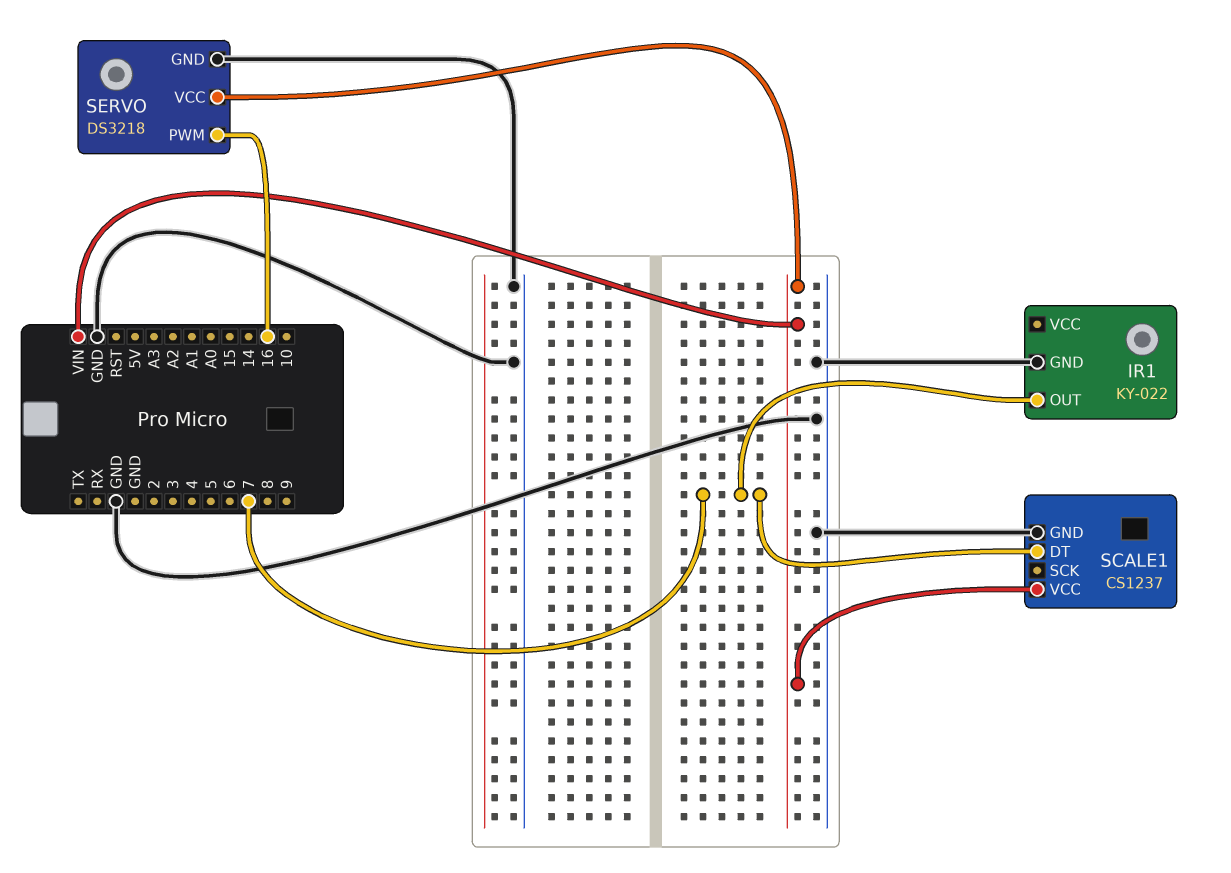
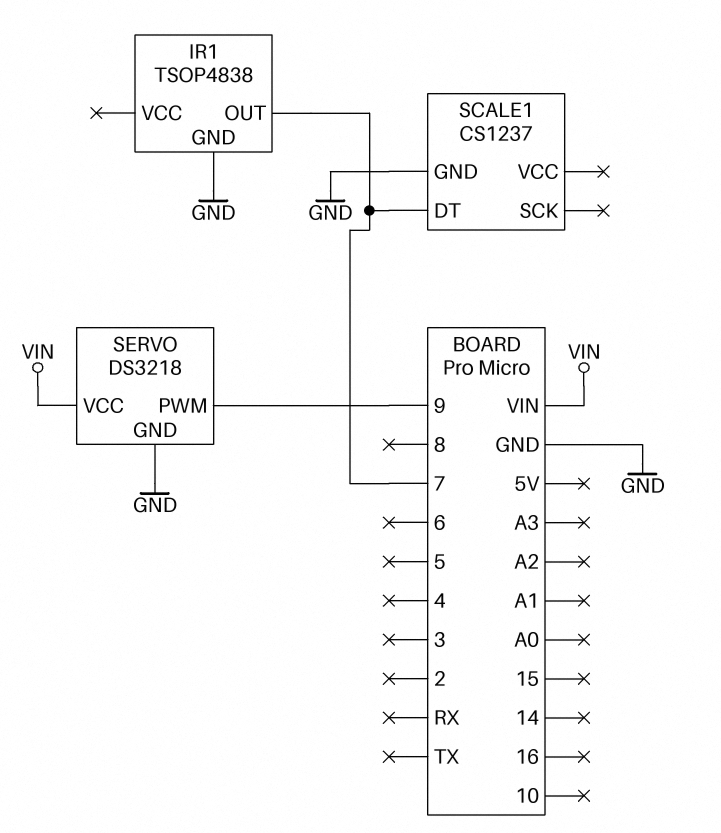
IR1: KY-022 -> TSOP4838
SCALE1 pin VCC: VIN -> none
SERVO pin PWM: 16 -> 9

